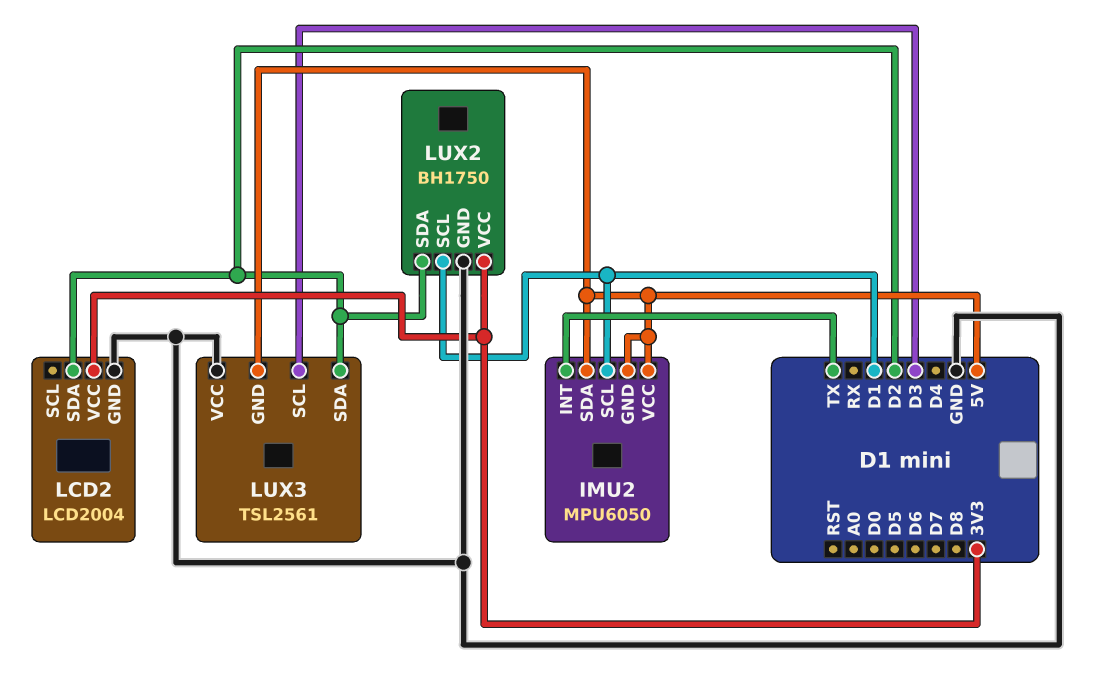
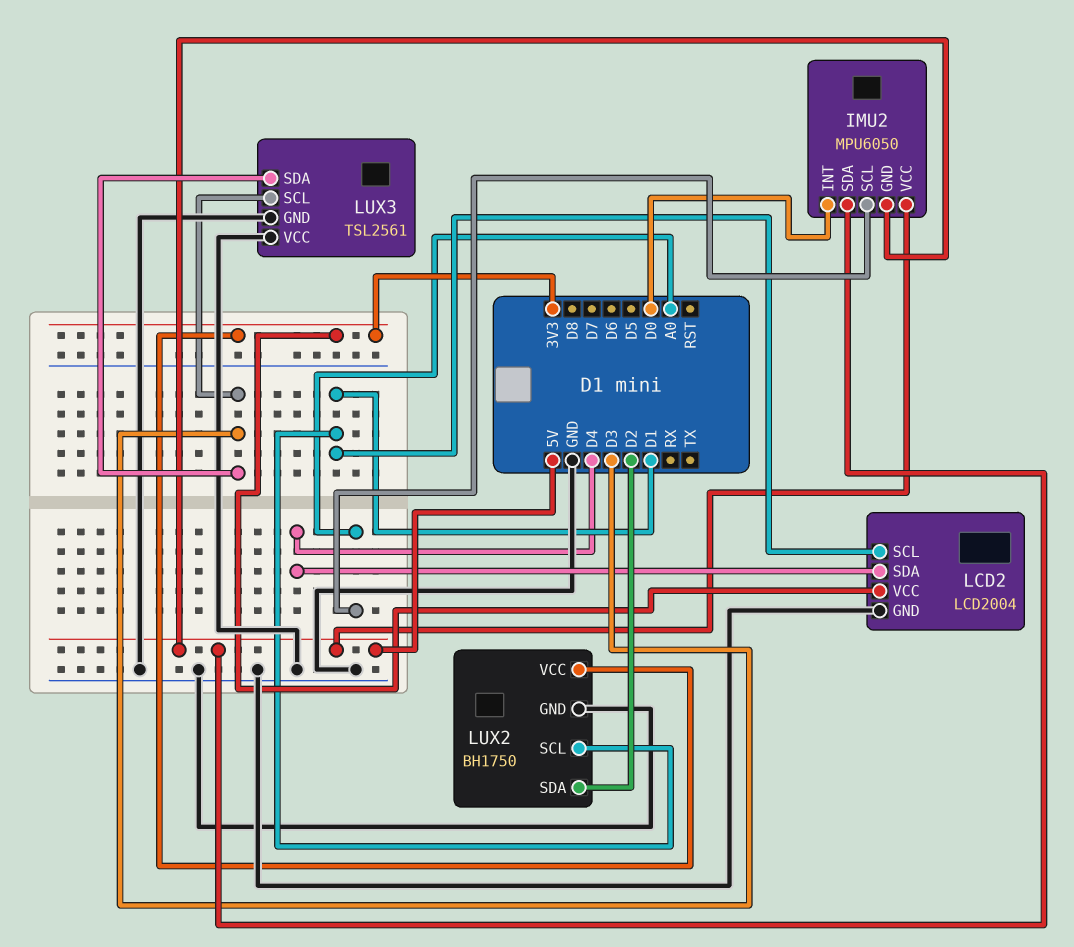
IMU2 pin INT: TX -> D0
IMU2 pin SCL: D1 -> A0
LCD2 pin SCL: none -> D1
LCD2 pin SDA: D2 -> D4
LUX3 pin GND: 5V -> GND
LUX3 pin SDA: D2 -> D3

